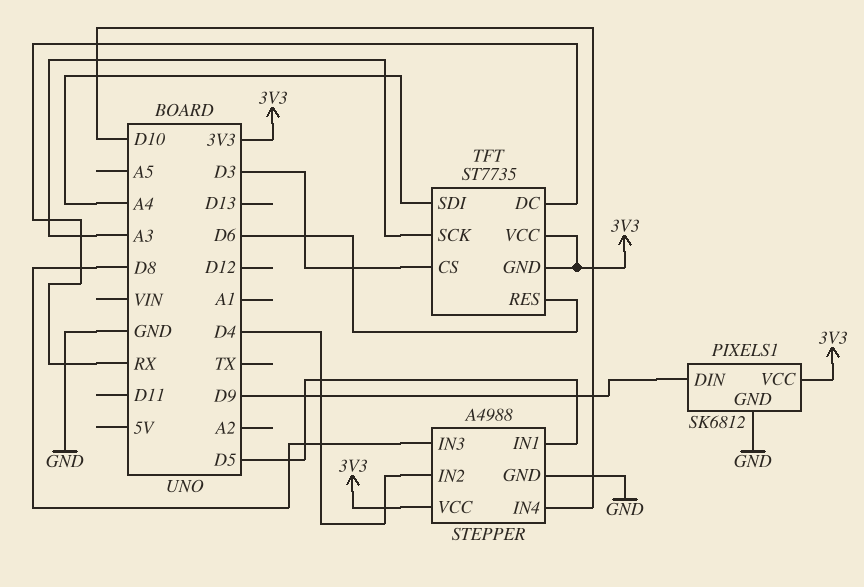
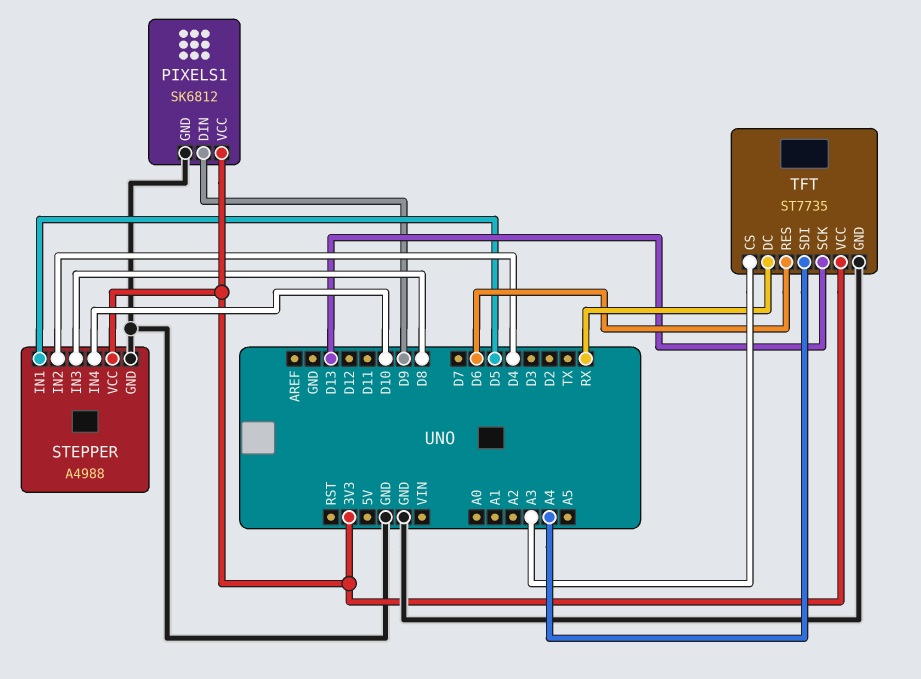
TFT pin CS: D3 -> A3
TFT pin GND: 3V3 -> GND
TFT pin SCK: A3 -> D13

